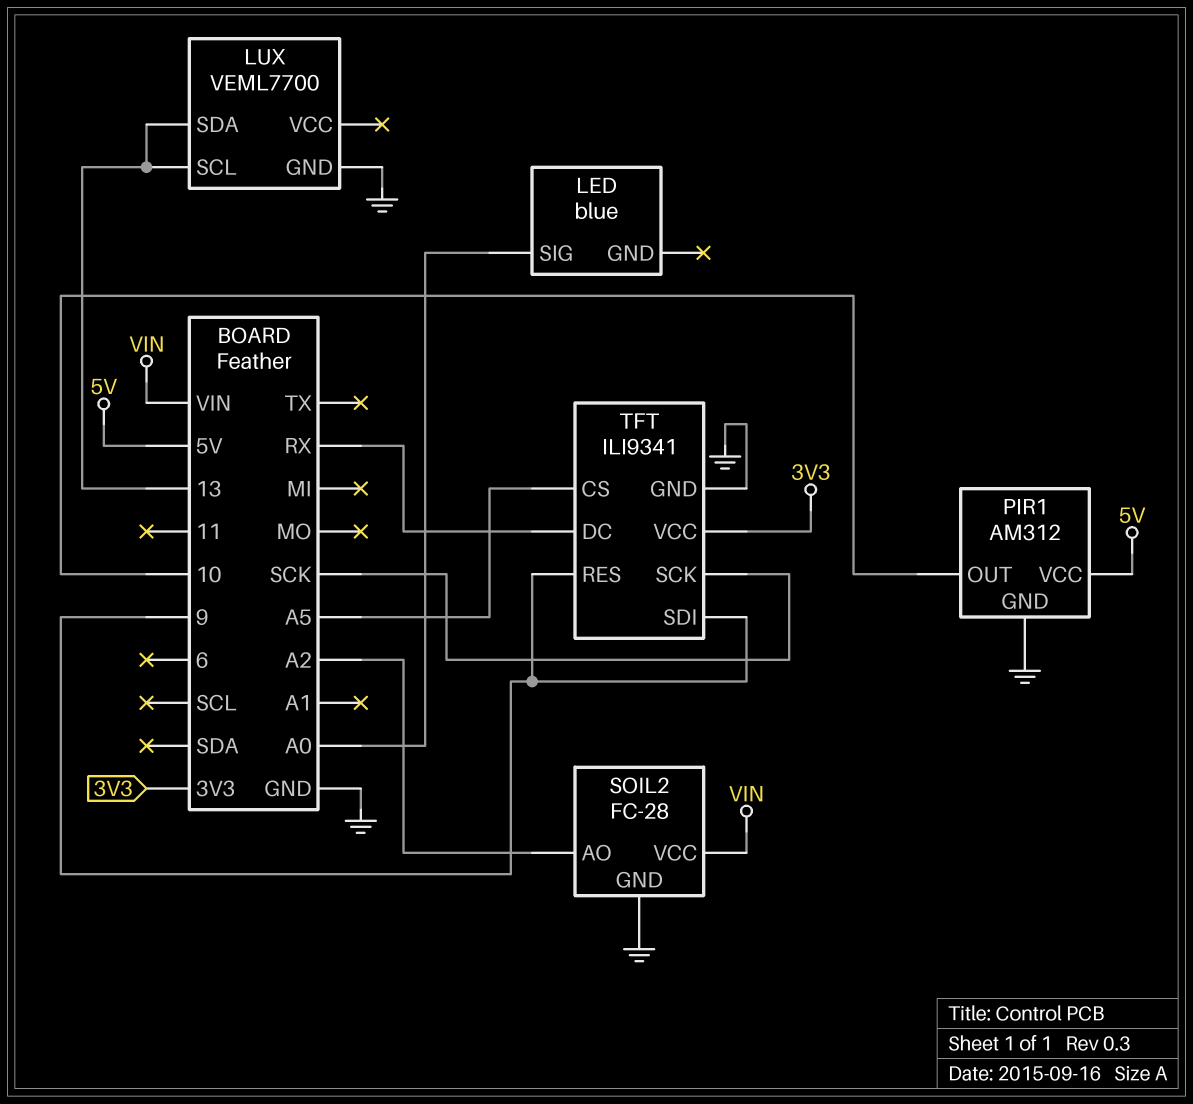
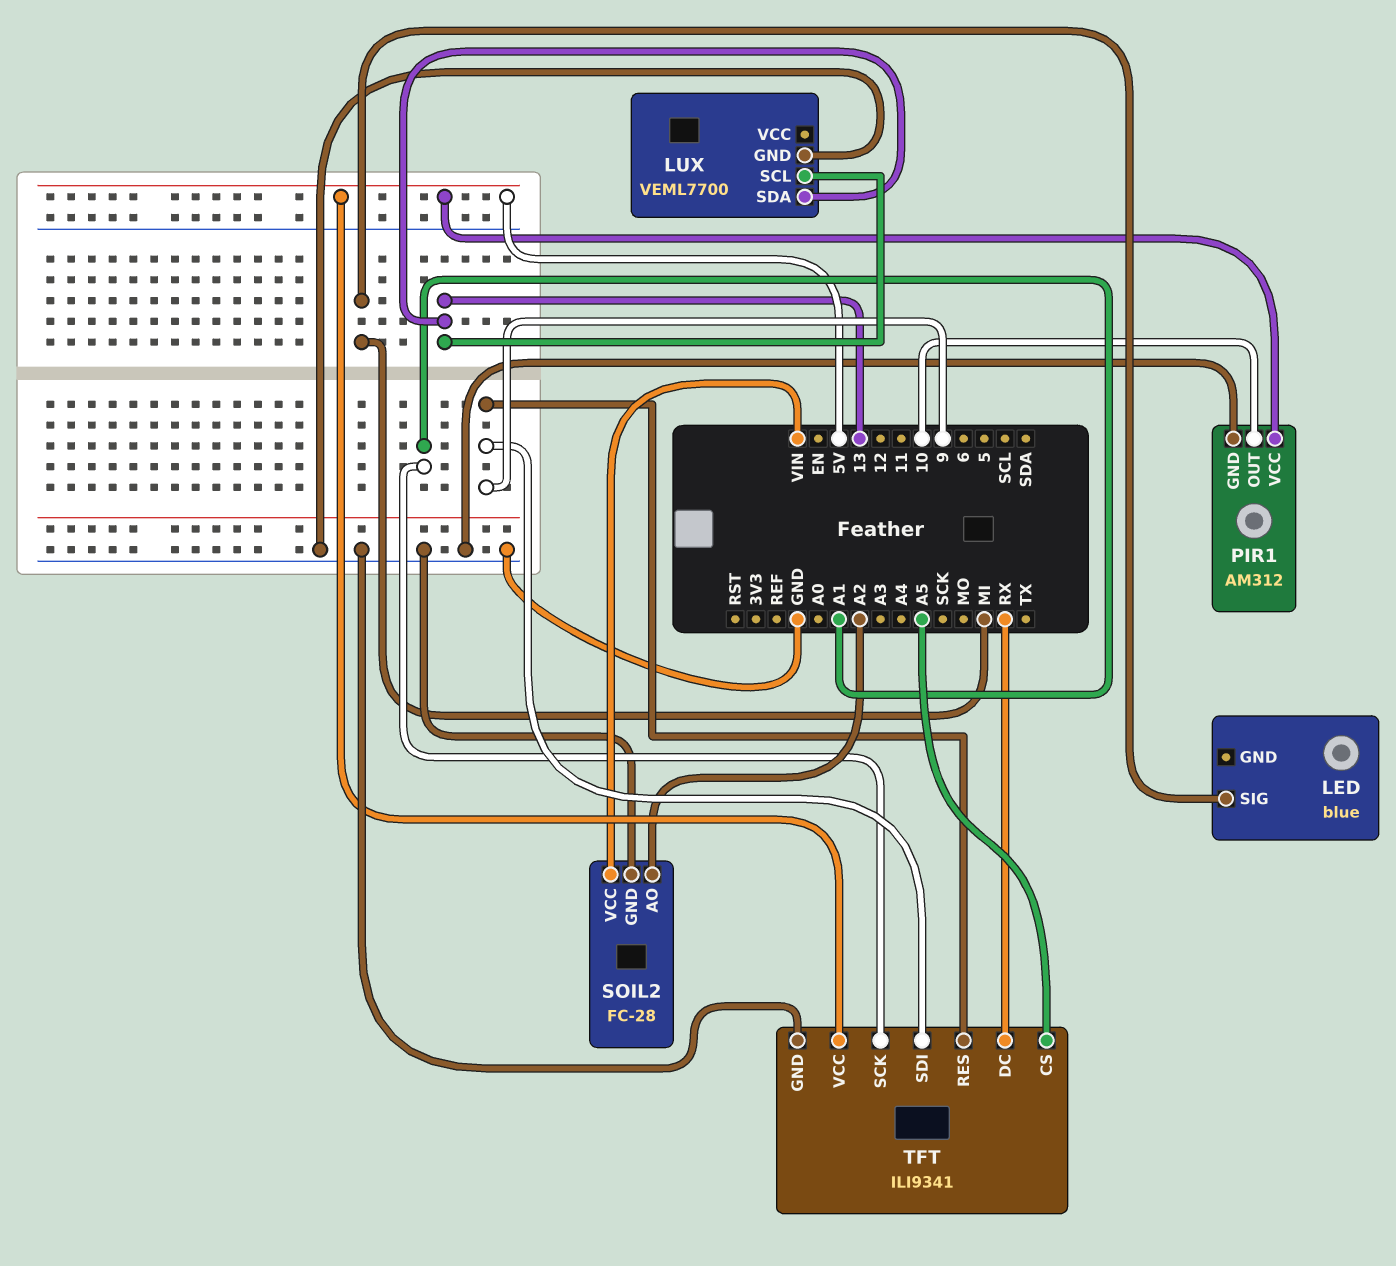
LED pin SIG: A0 -> MI
TFT pin SCK: SCK -> A1
TFT pin VCC: 3V3 -> 5V

